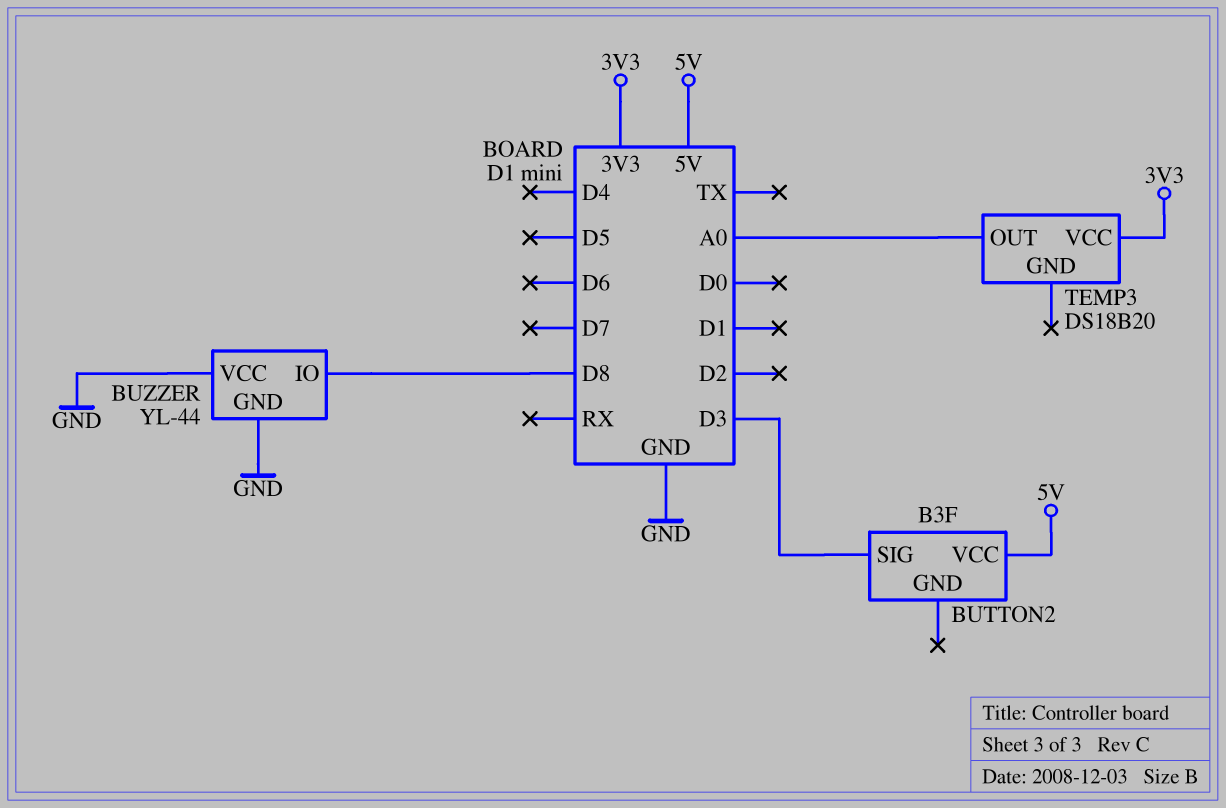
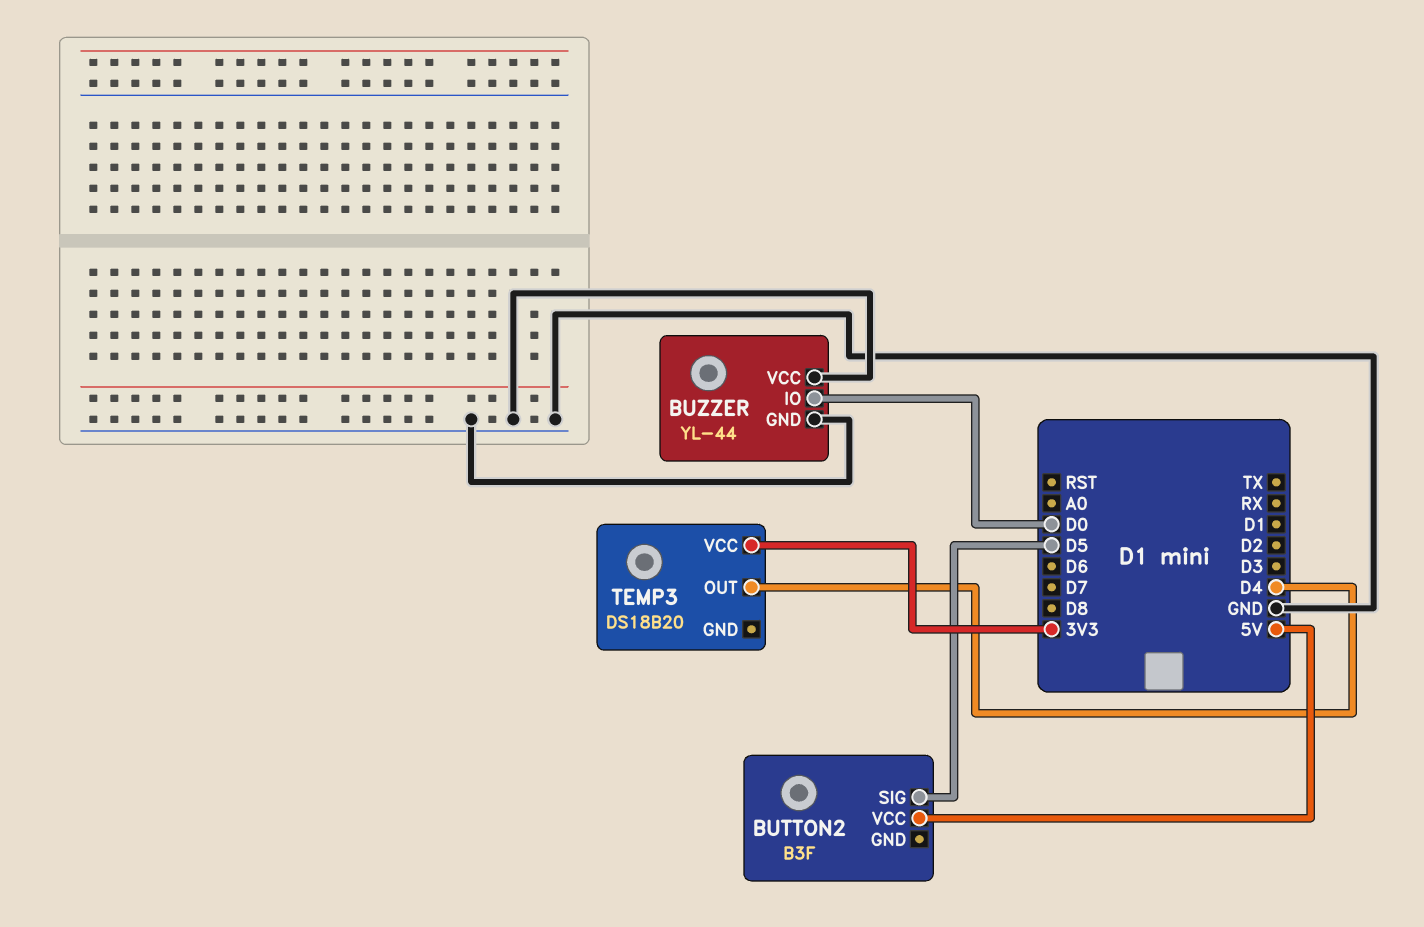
BUTTON2 pin SIG: D3 -> D5
BUZZER pin IO: D8 -> D0
TEMP3 pin OUT: A0 -> D4

